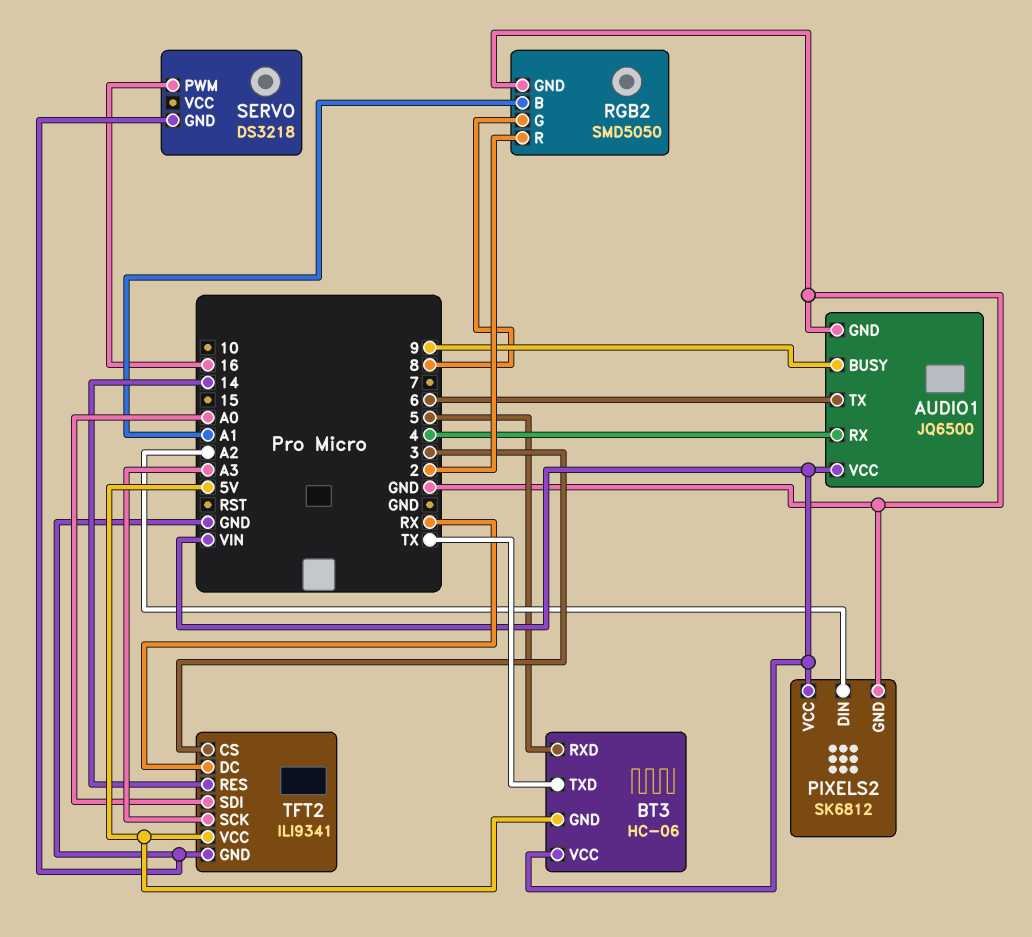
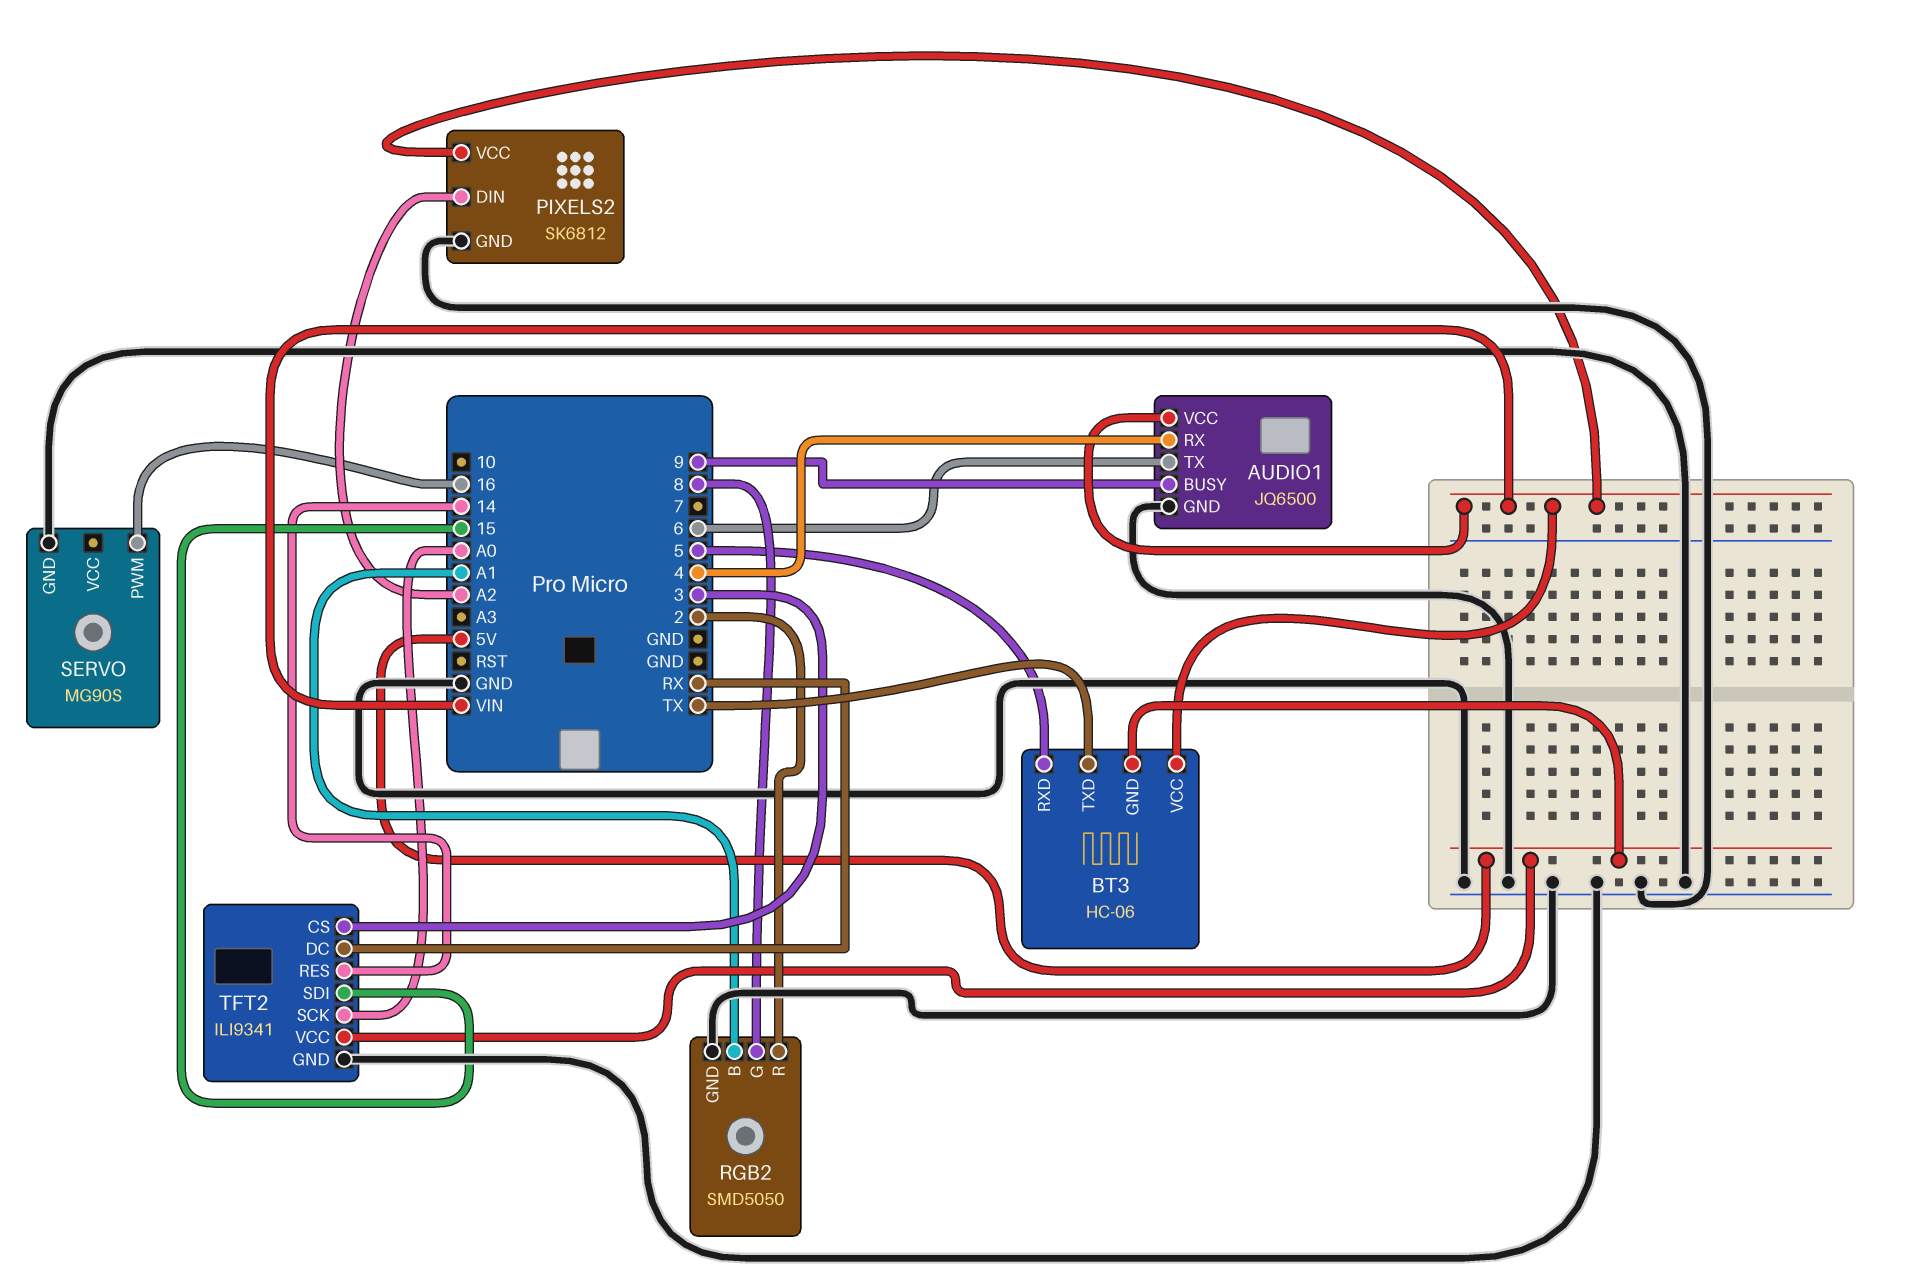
SERVO: DS3218 -> MG90S
TFT2 pin SCK: A3 -> A0
TFT2 pin SDI: A0 -> 15

